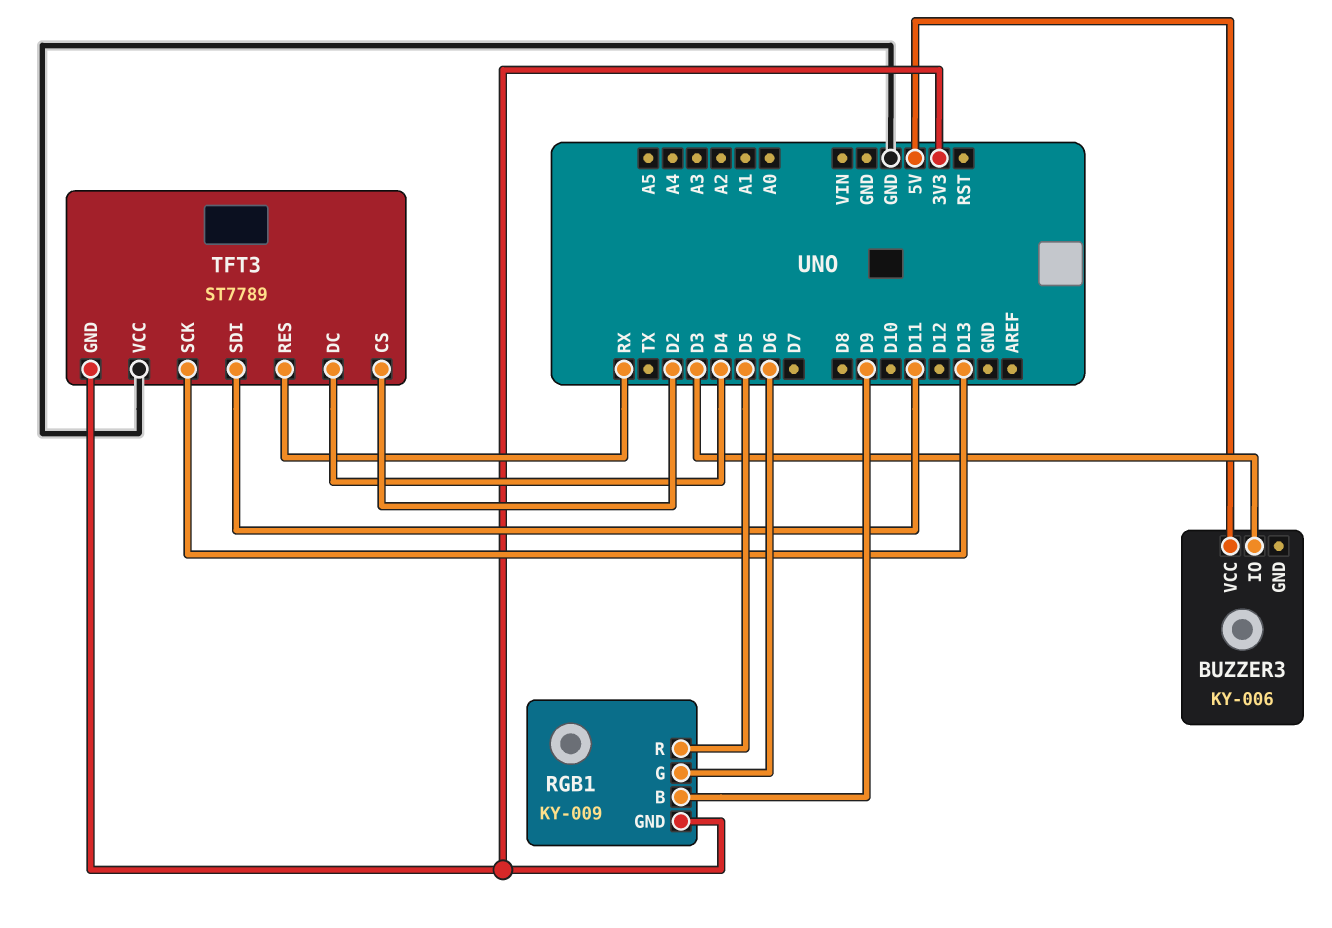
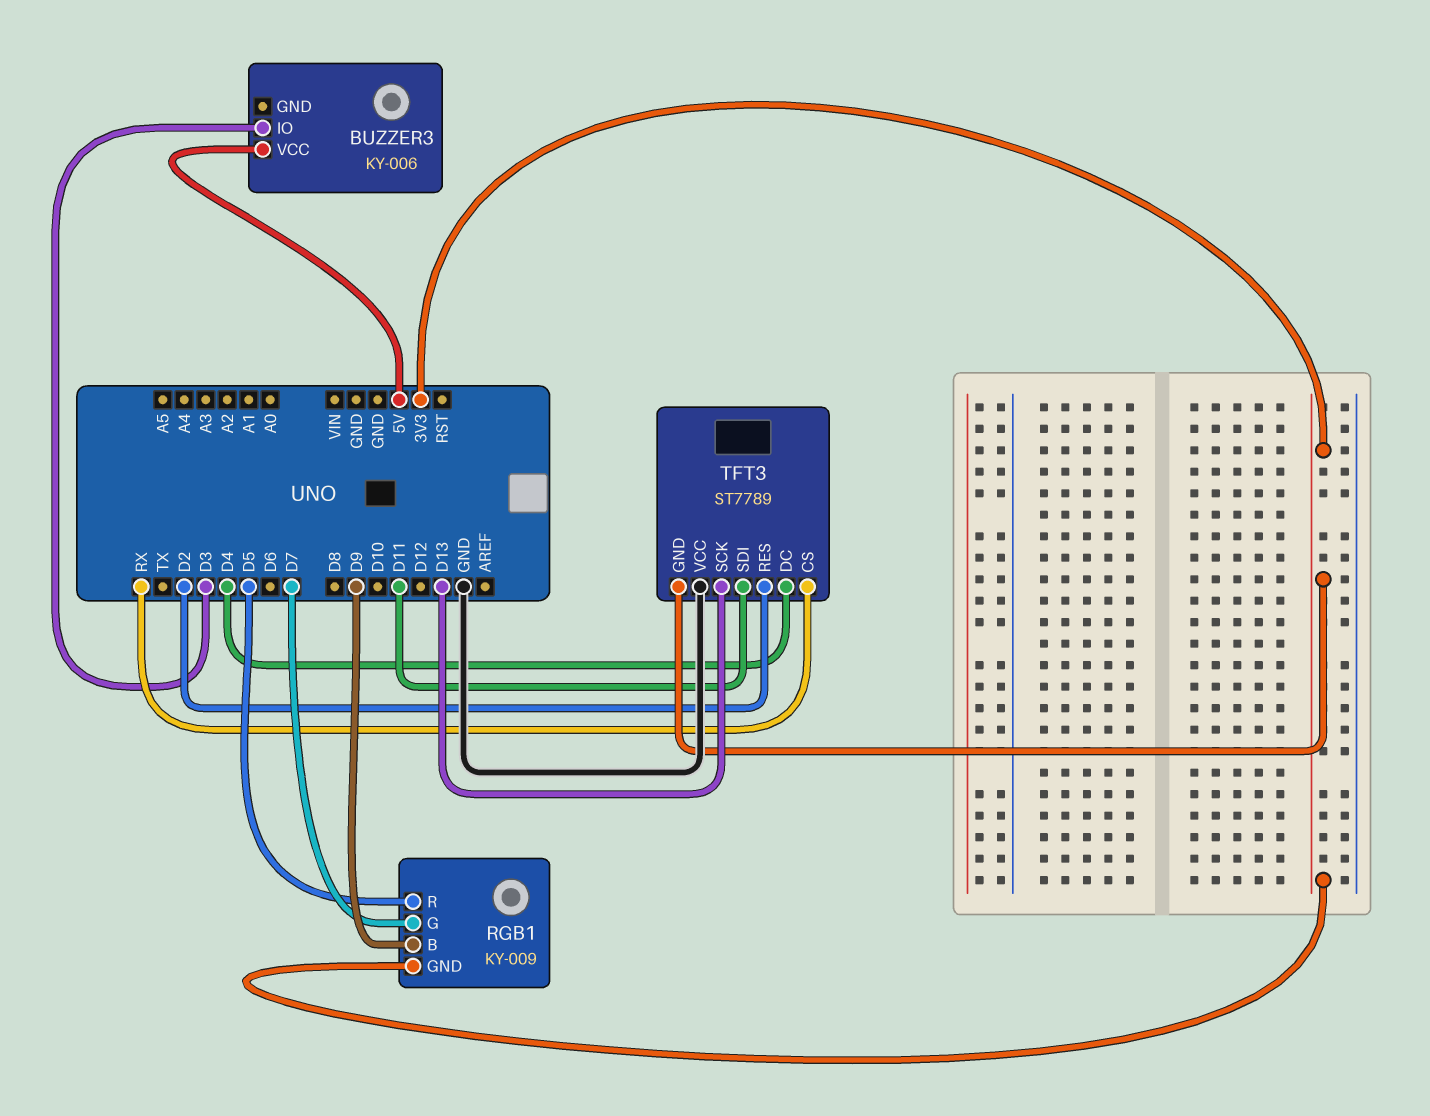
RGB1 pin G: D6 -> D7
TFT3 pin CS: D2 -> RX
TFT3 pin RES: RX -> D2

